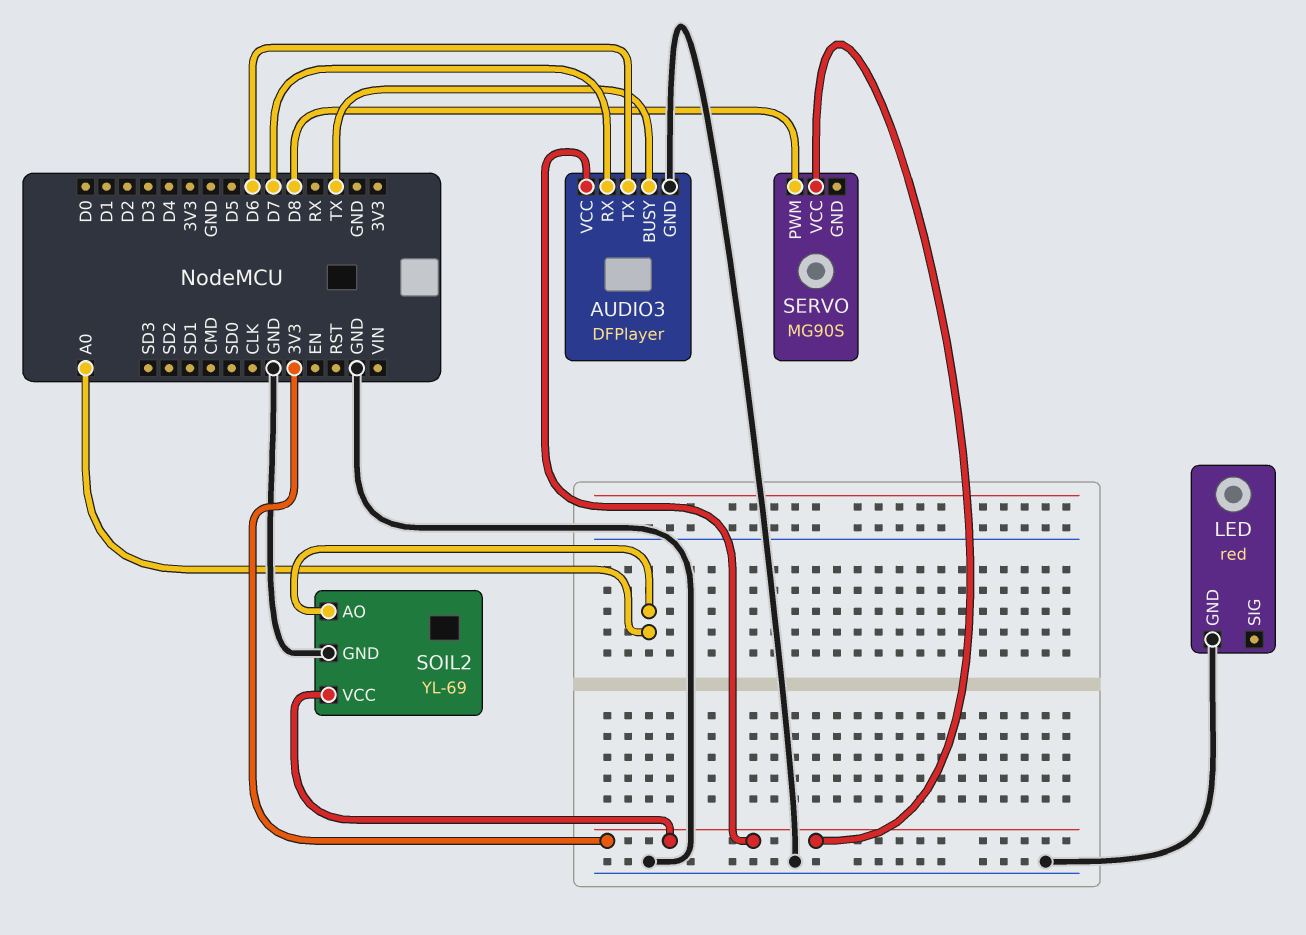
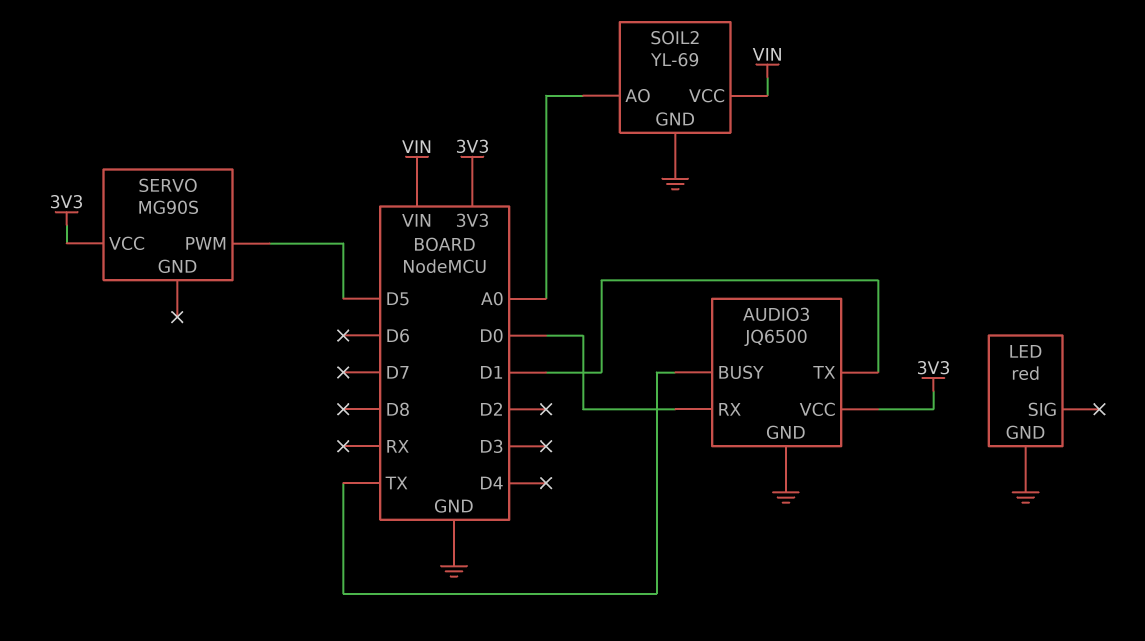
AUDIO3: DFPlayer -> JQ6500
AUDIO3 pin RX: D7 -> D0
AUDIO3 pin TX: D6 -> D1
SERVO pin PWM: D8 -> D5
SOIL2 pin VCC: 3V3 -> VIN

